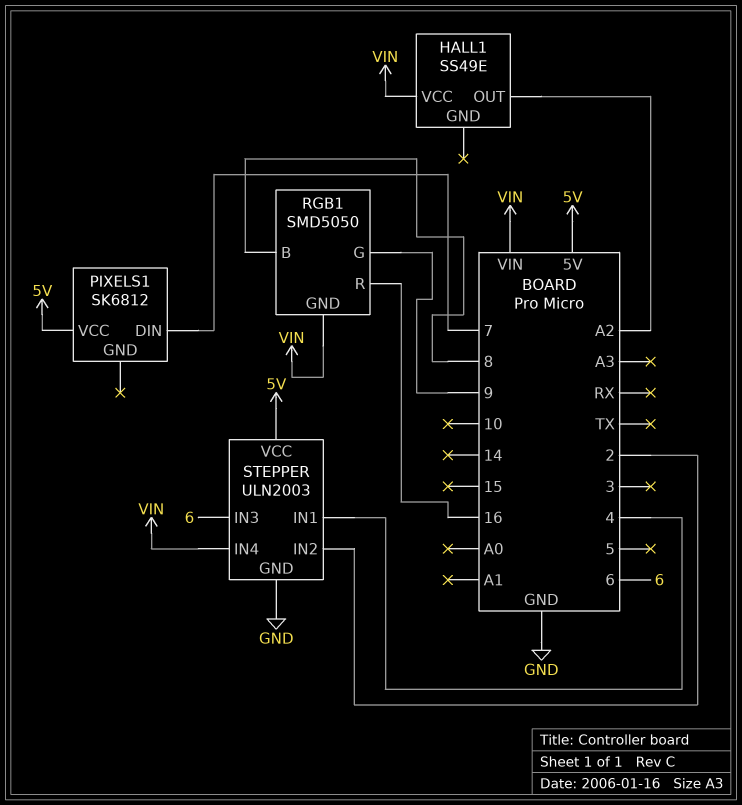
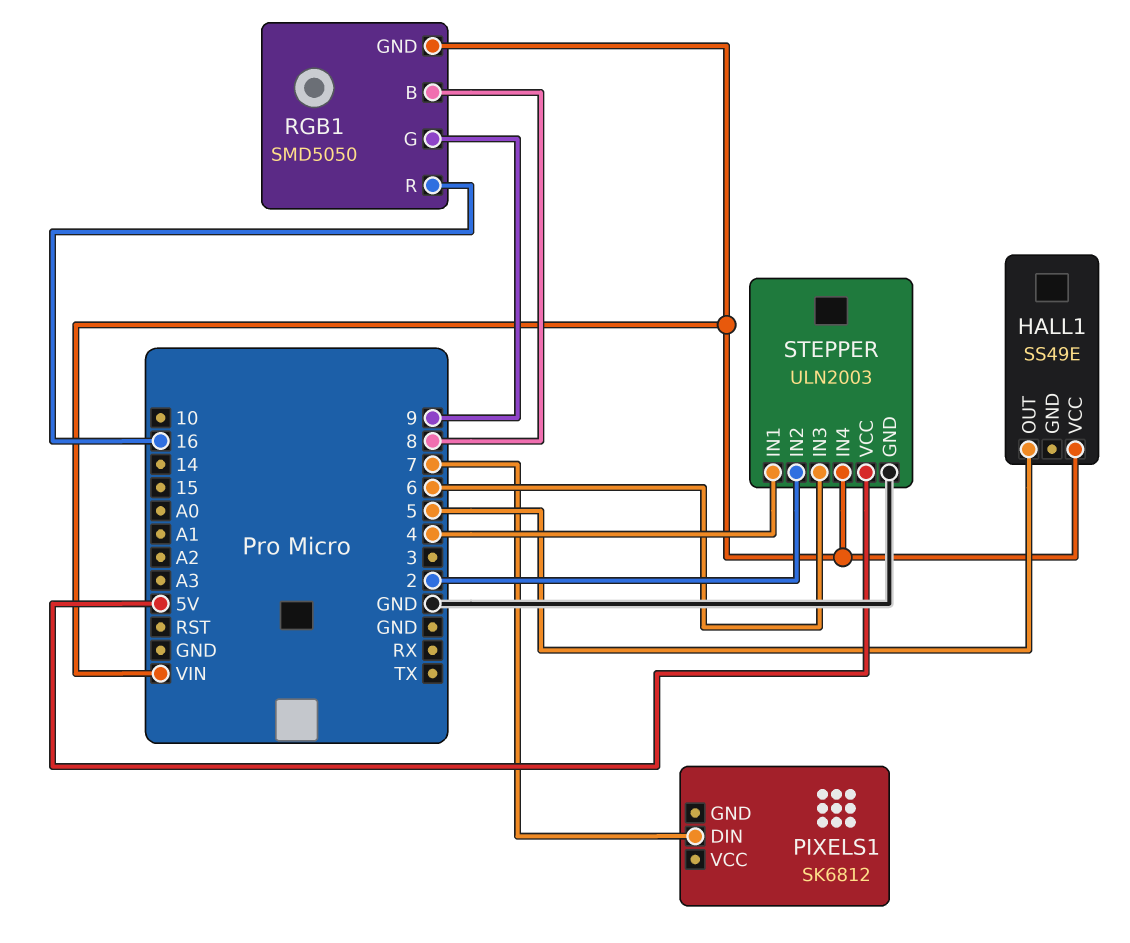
HALL1 pin OUT: A2 -> 5
PIXELS1 pin VCC: 5V -> none

